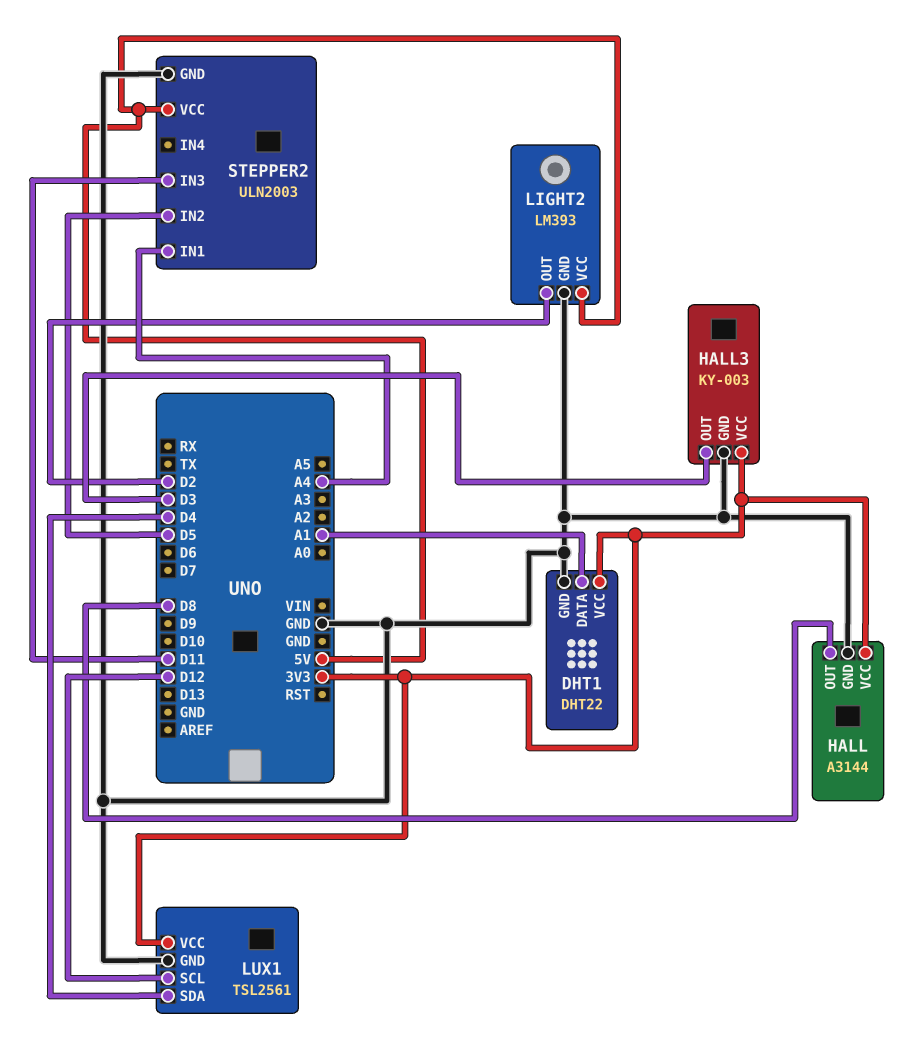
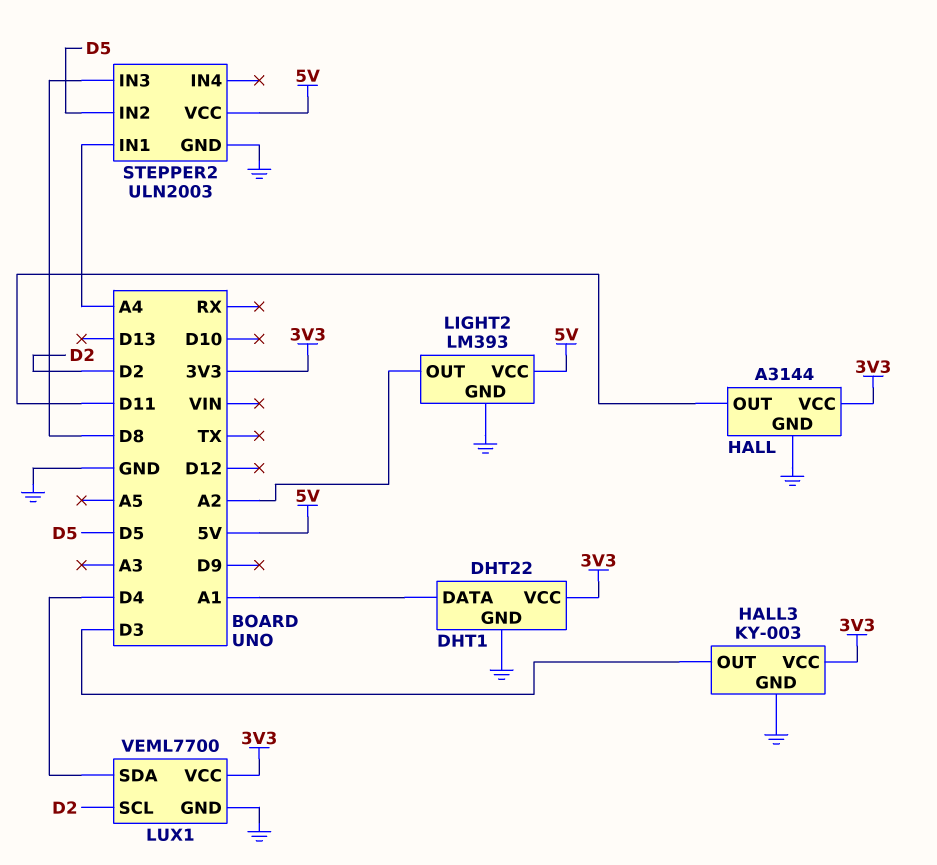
HALL pin OUT: D8 -> D11
LIGHT2 pin OUT: D2 -> A2
LUX1: TSL2561 -> VEML7700
LUX1 pin SCL: D12 -> D2
STEPPER2 pin IN3: D11 -> D8

